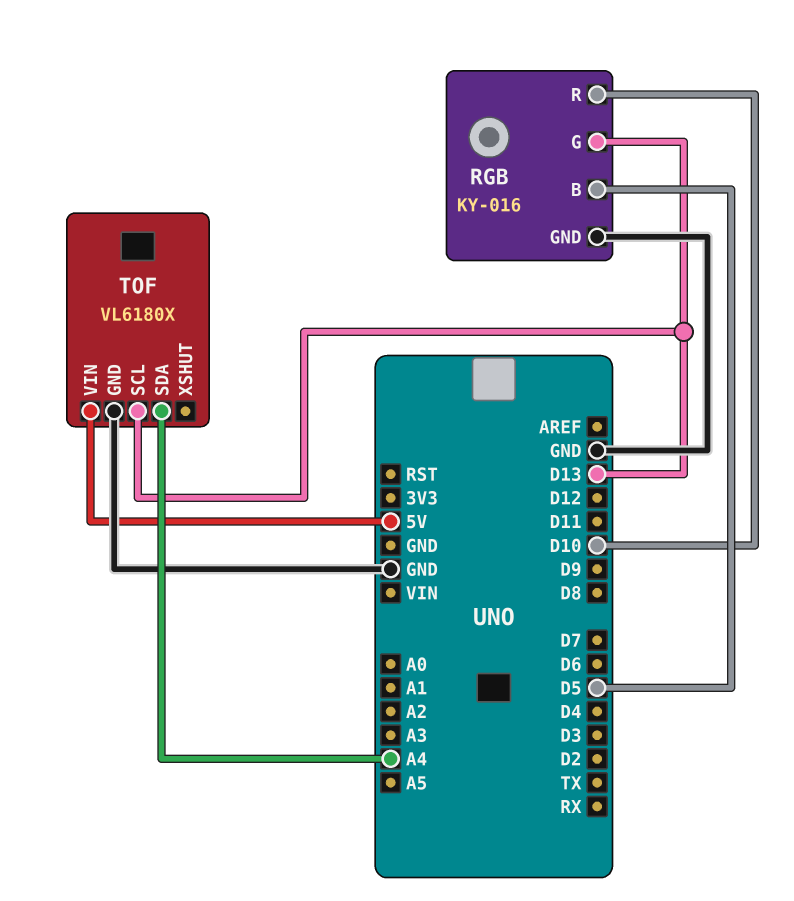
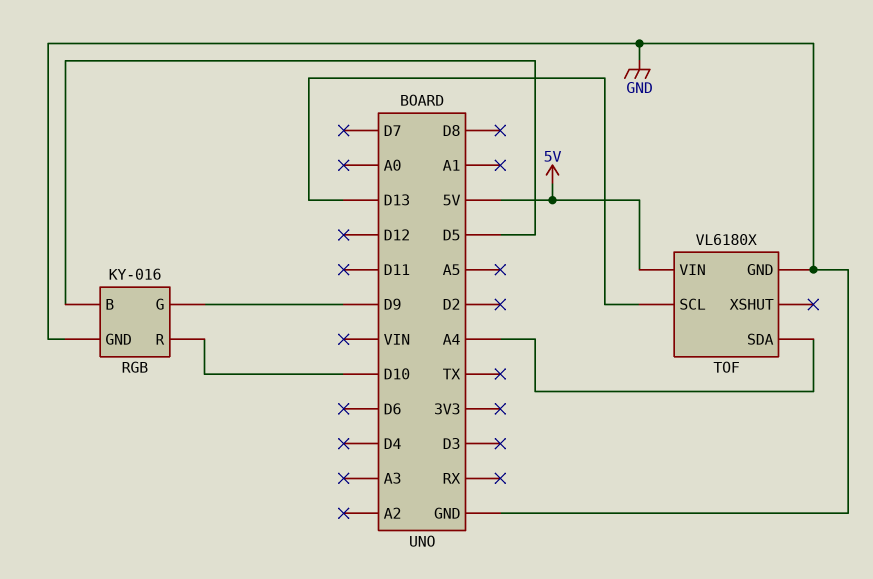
RGB pin G: D13 -> D9

